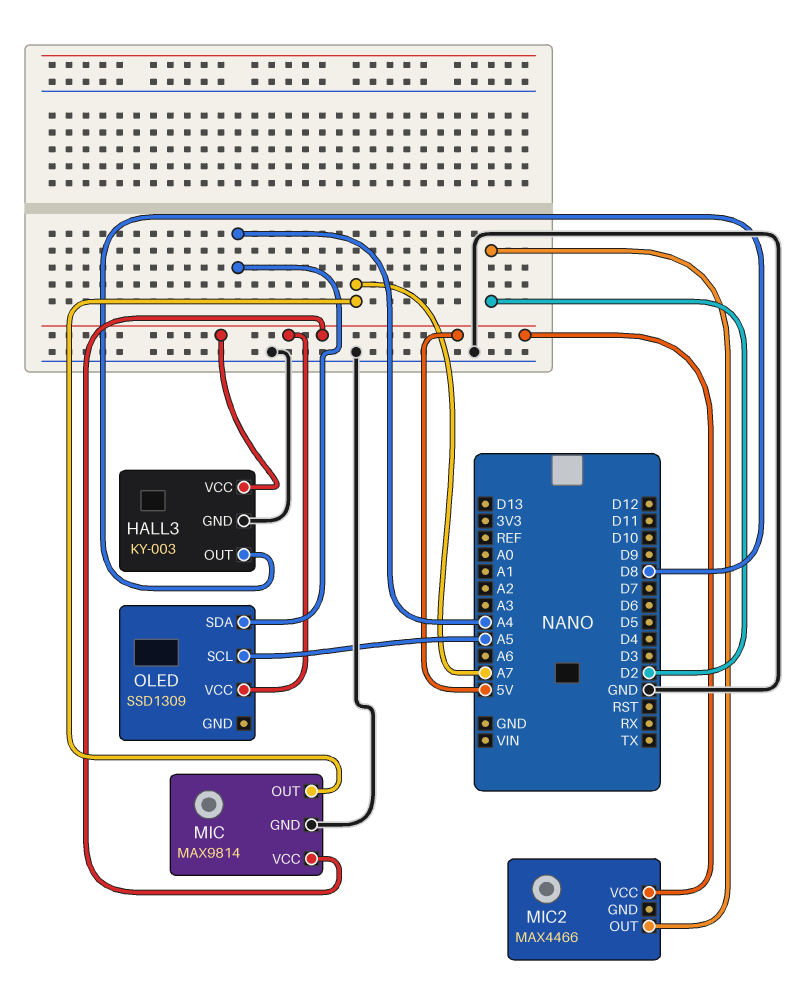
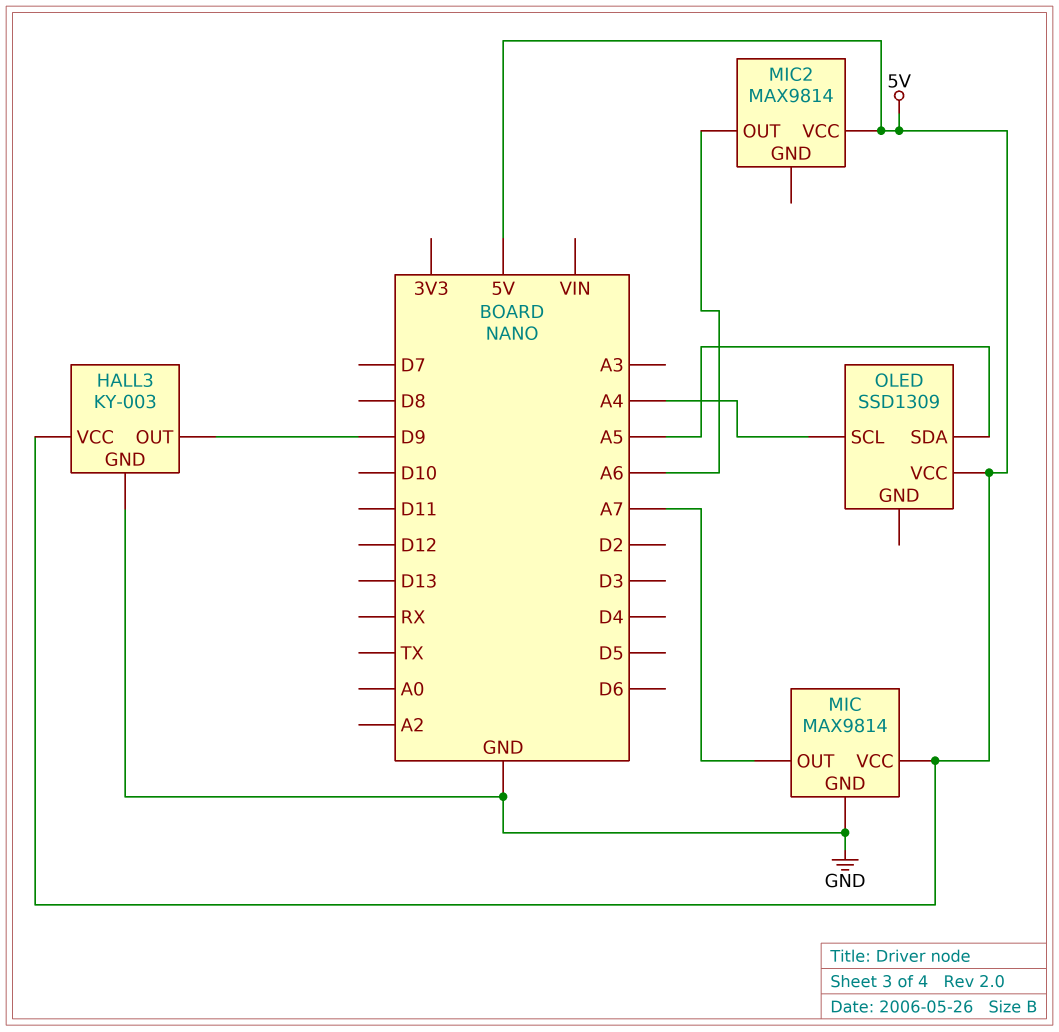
HALL3 pin OUT: D8 -> D9
MIC2: MAX4466 -> MAX9814
MIC2 pin OUT: D2 -> A6
OLED pin SCL: A5 -> A4
OLED pin SDA: A4 -> A5

